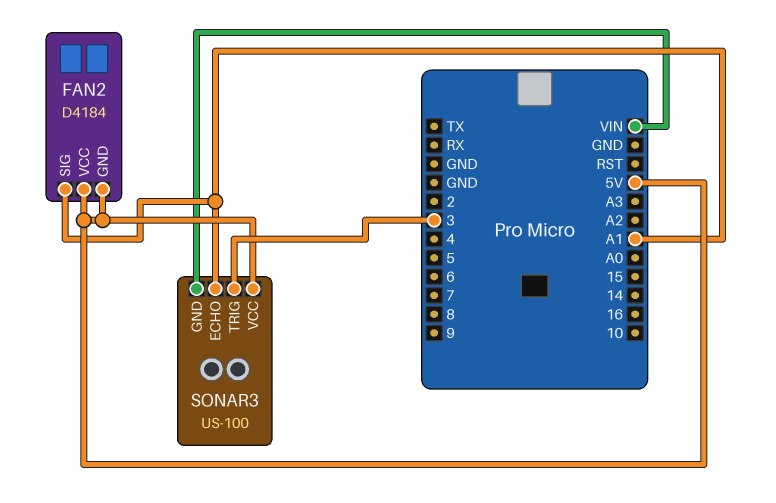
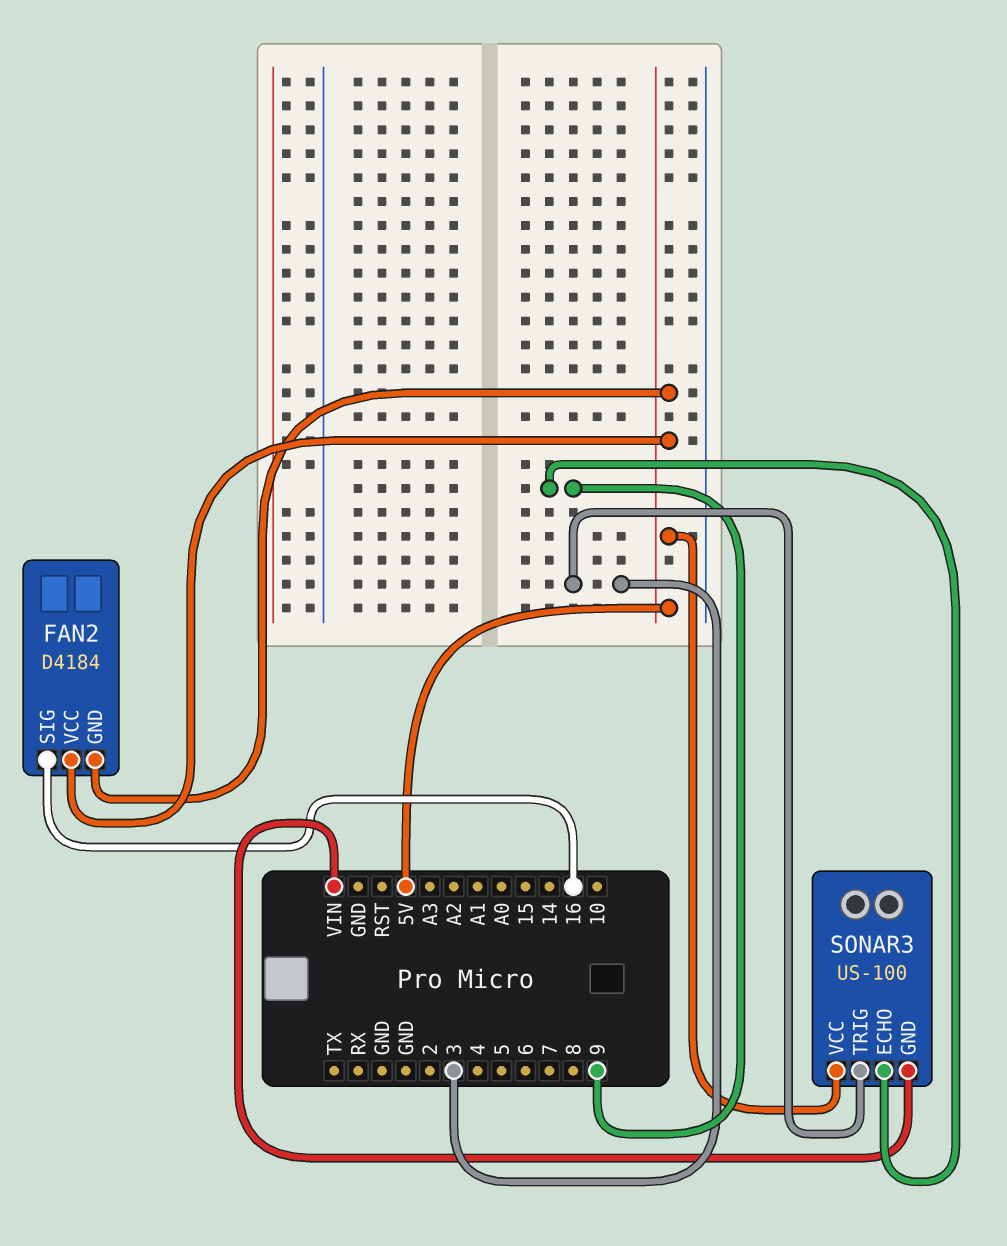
FAN2 pin SIG: A1 -> 16
SONAR3 pin ECHO: A1 -> 9

